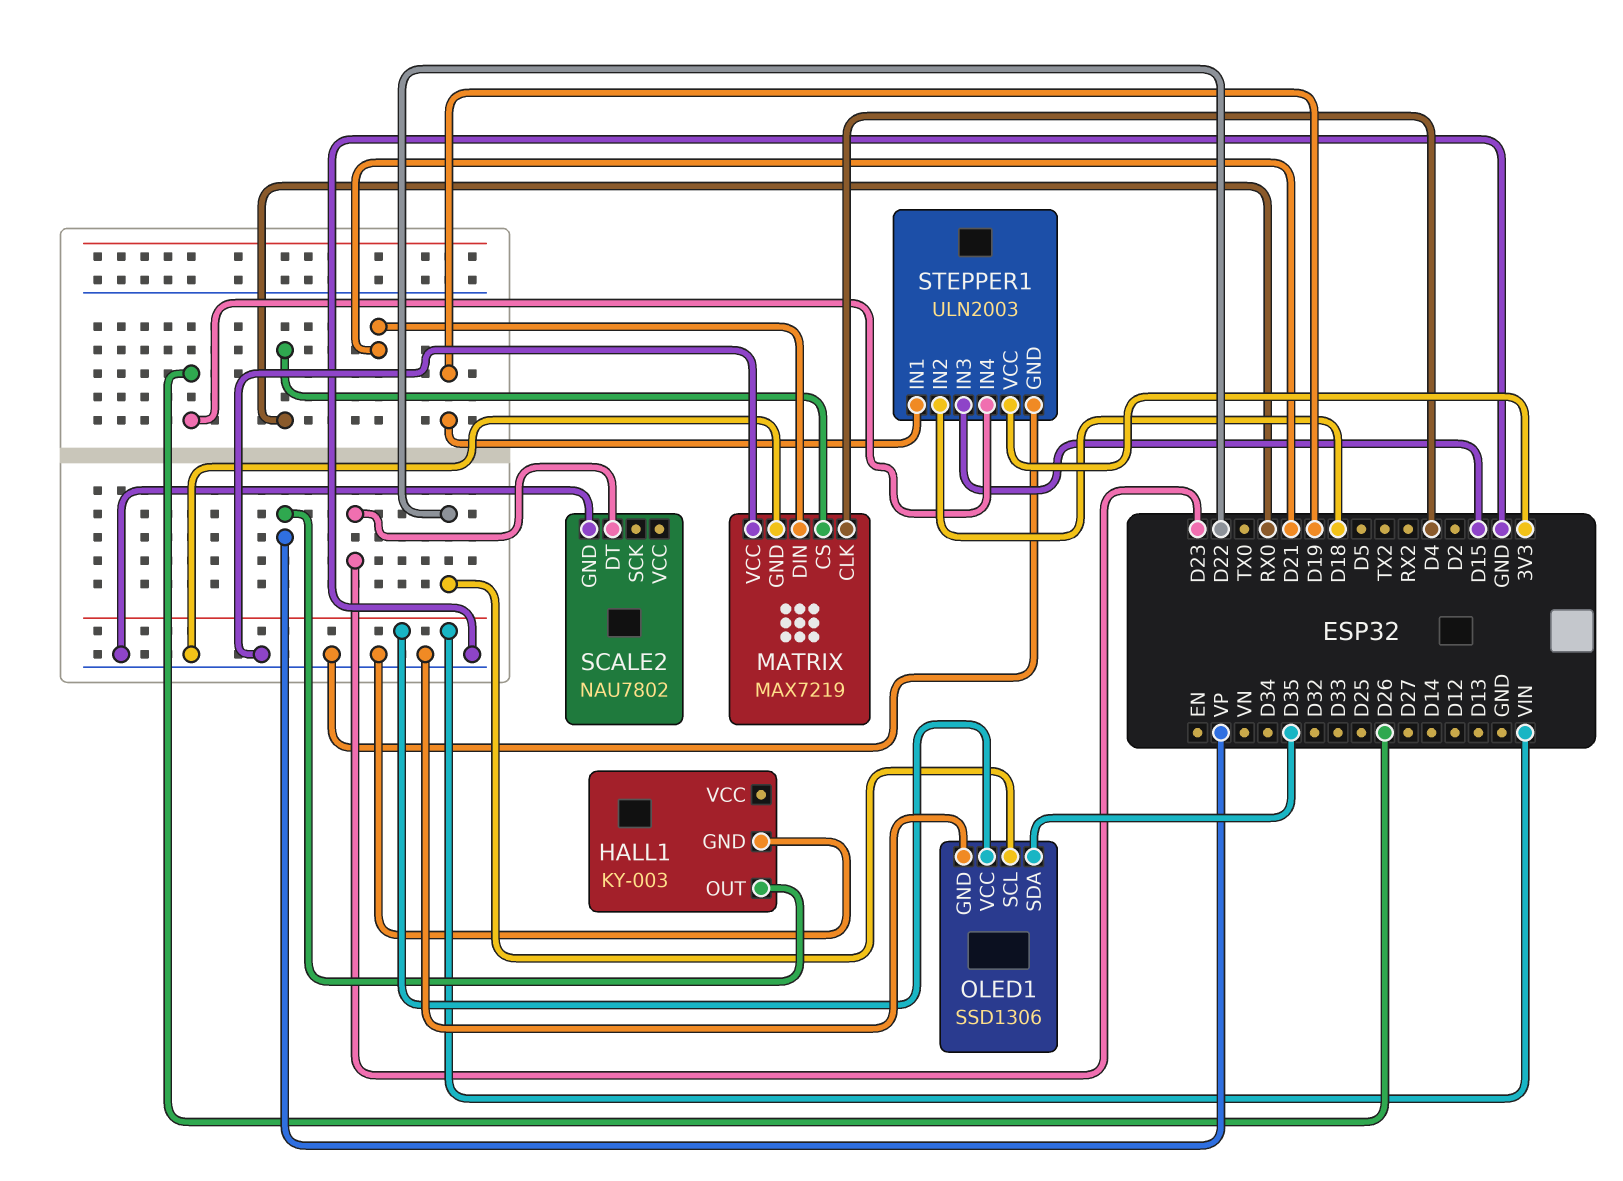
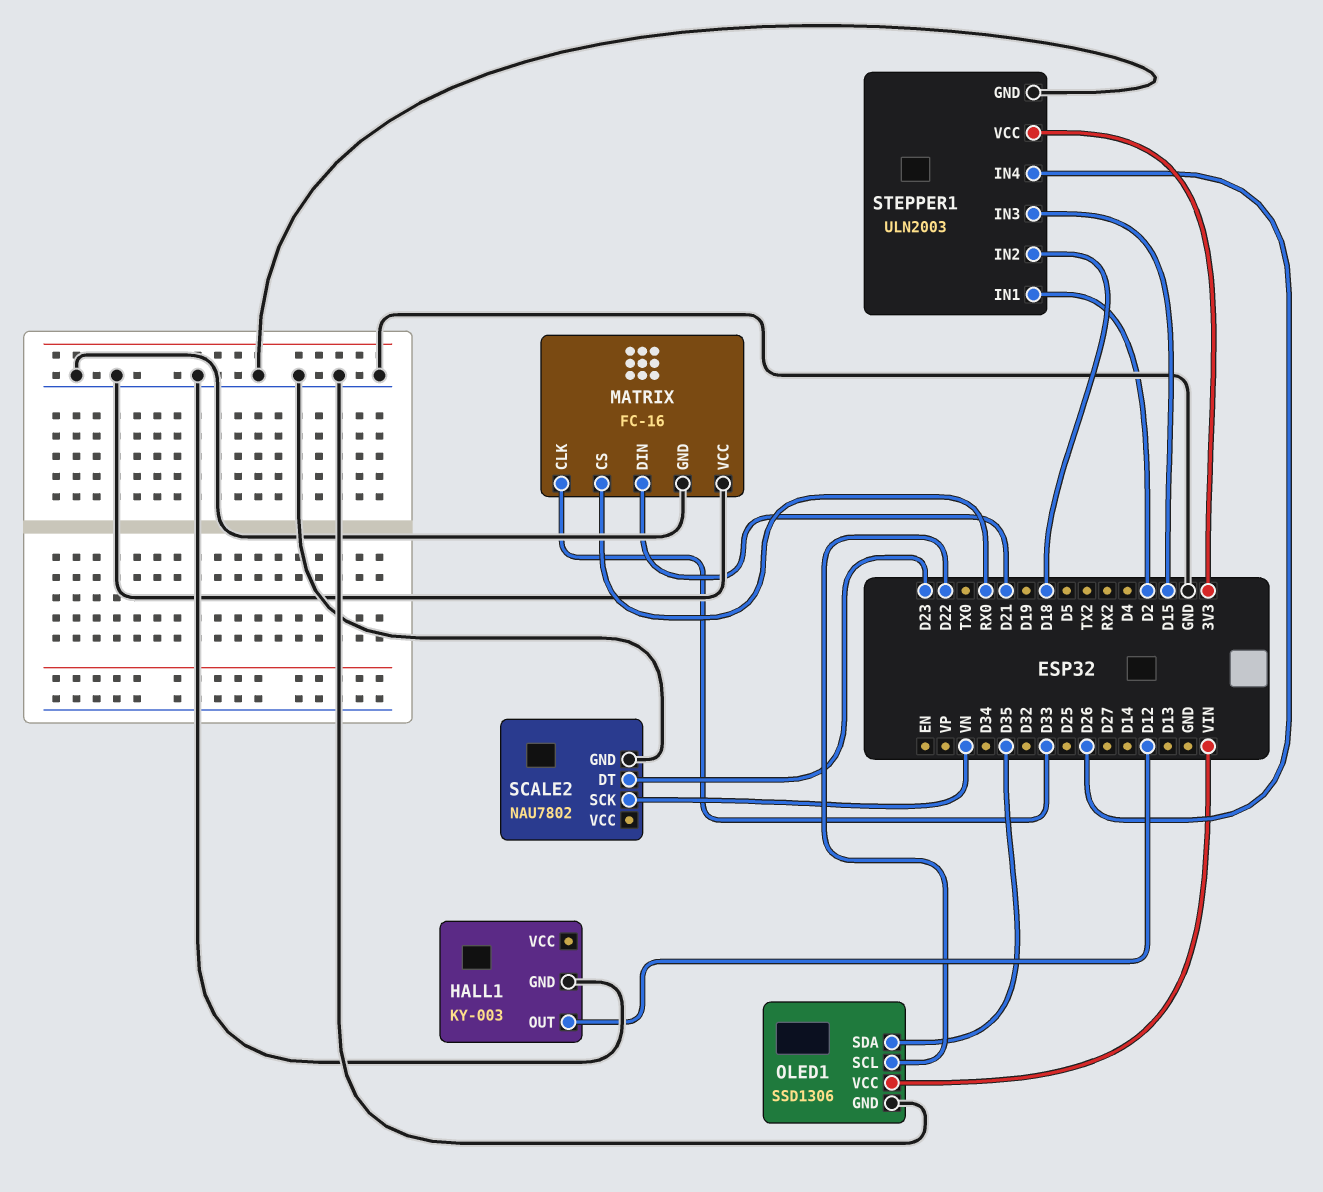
HALL1 pin OUT: VP -> D12
MATRIX: MAX7219 -> FC-16
MATRIX pin CLK: D4 -> D33
SCALE2 pin SCK: none -> VN
STEPPER1 pin IN1: D19 -> D2

